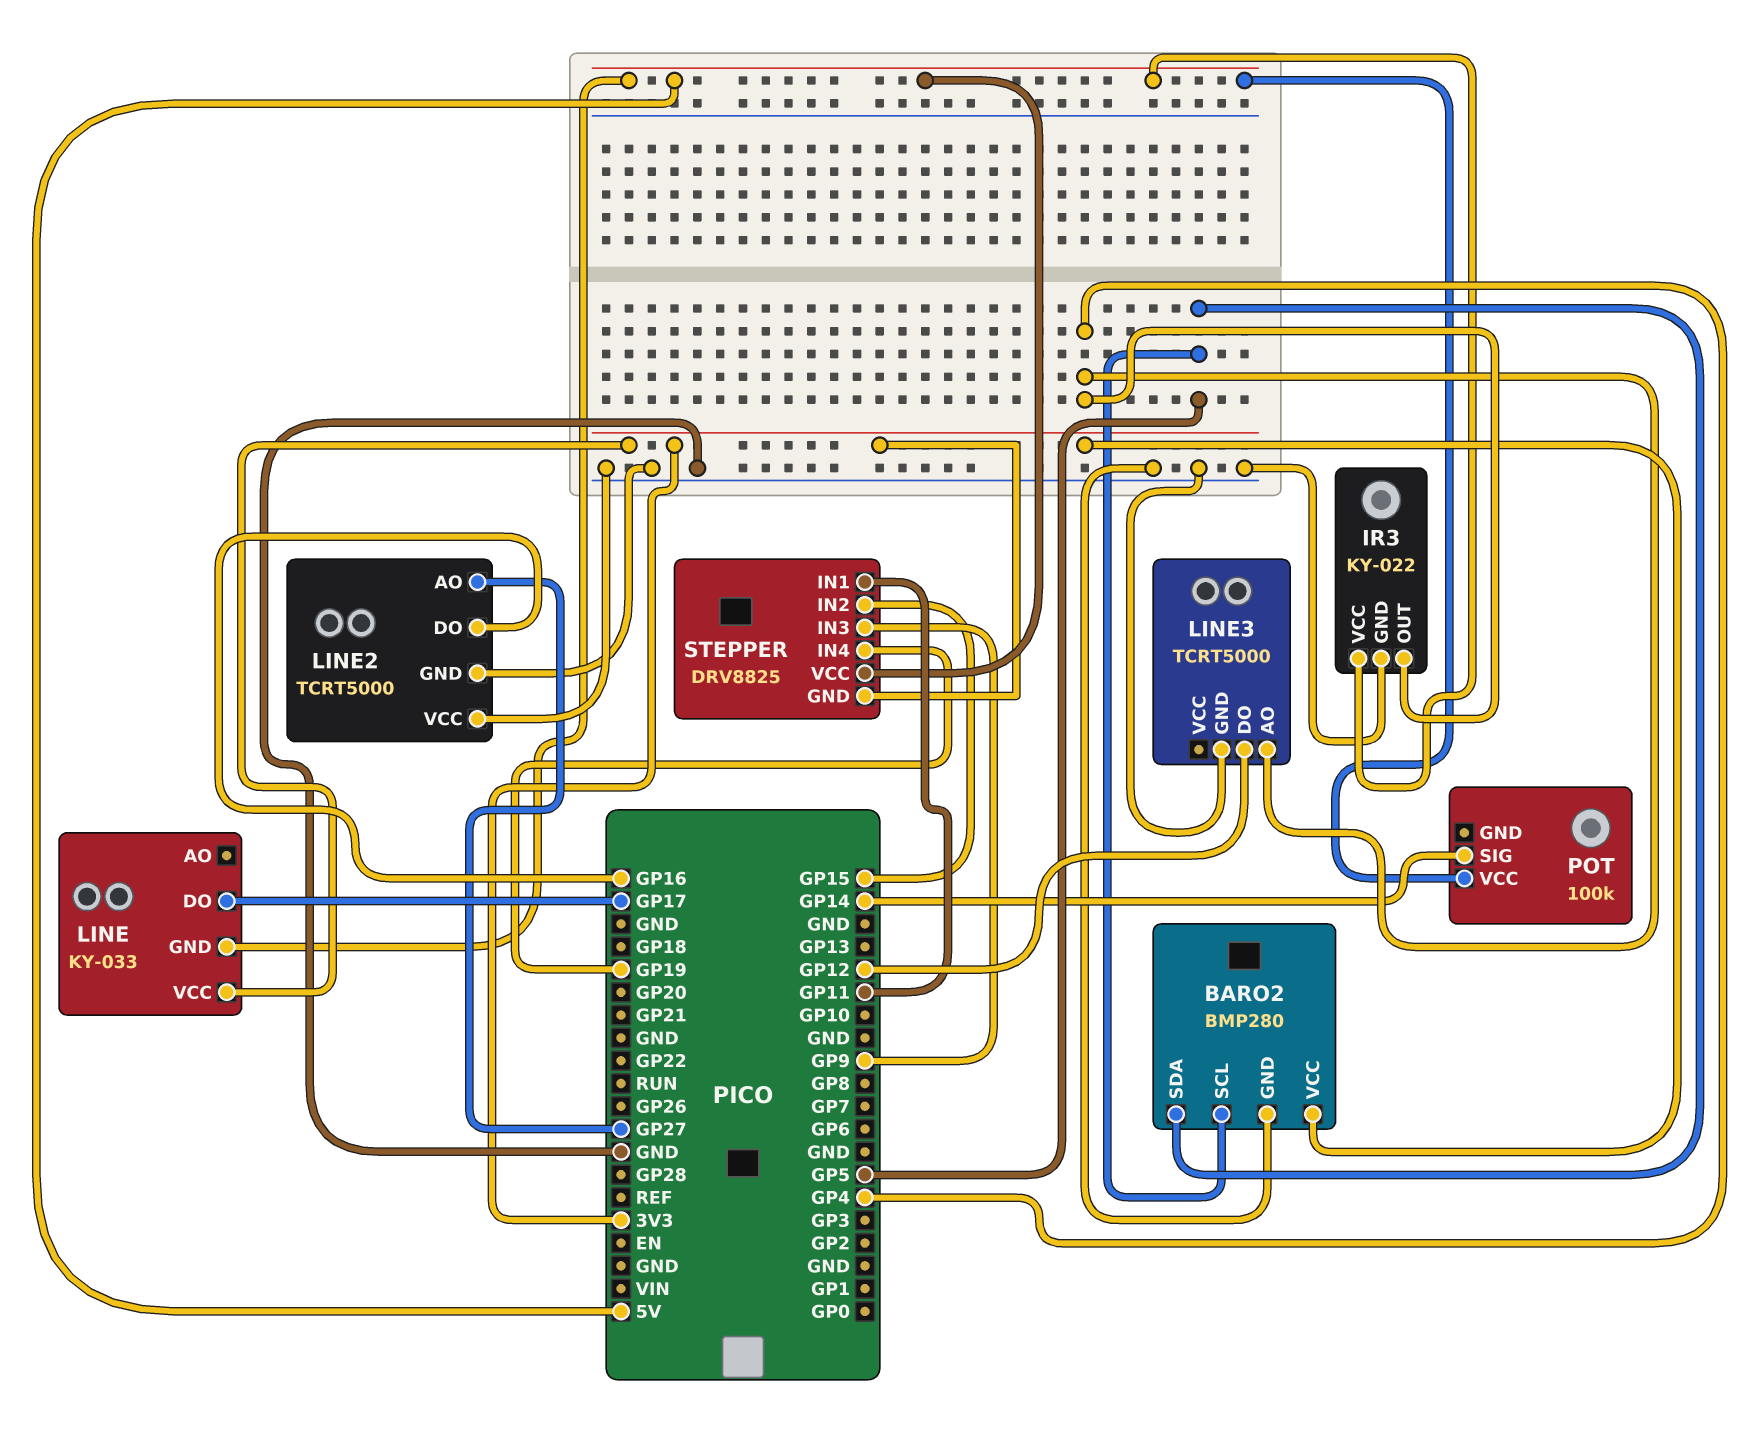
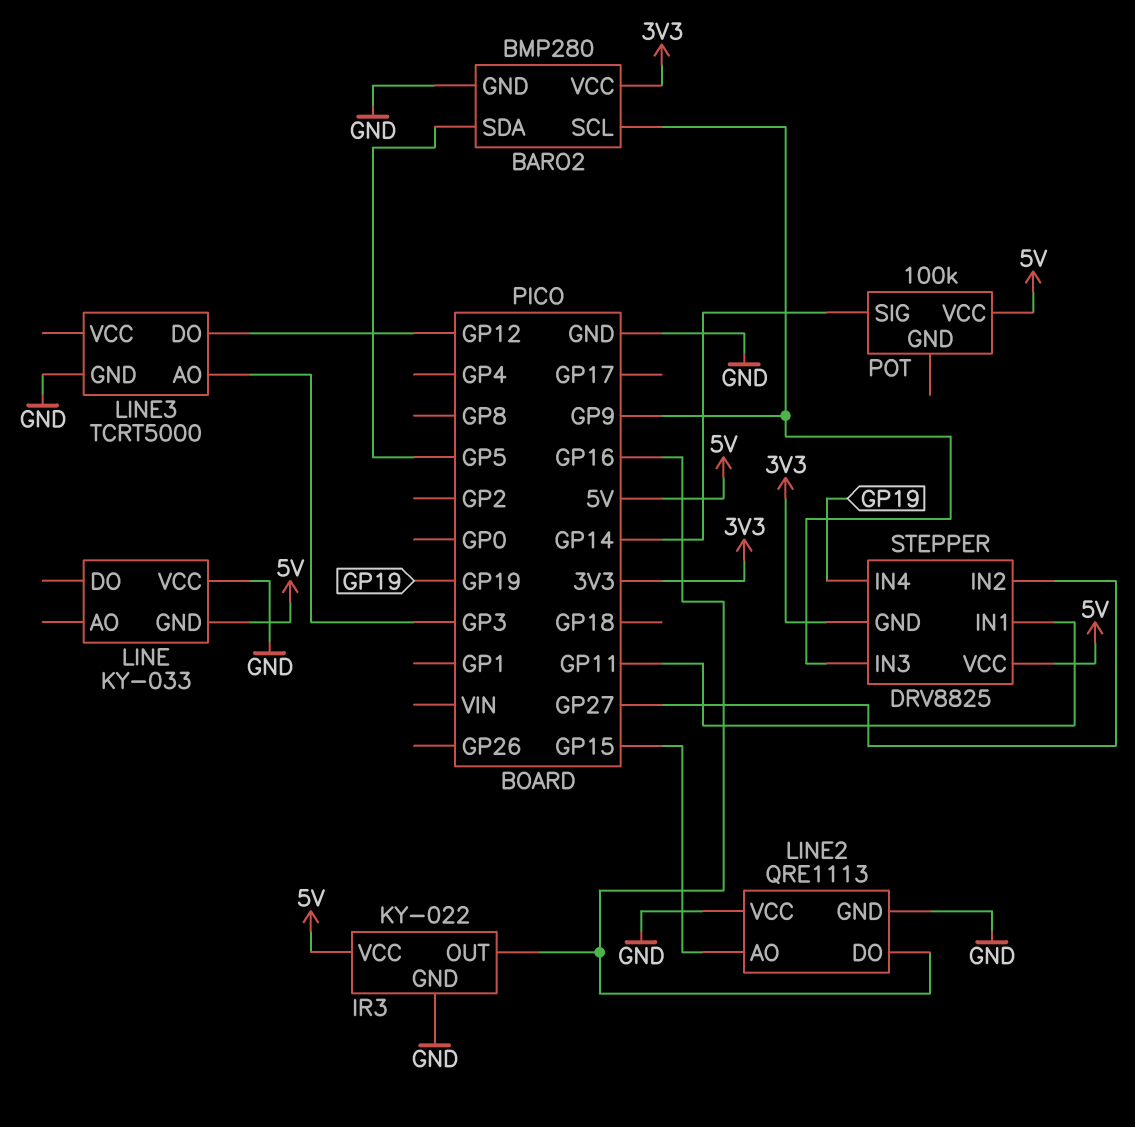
BARO2 pin SCL: GP5 -> GP9
IR3 pin OUT: GP4 -> GP16
LINE pin DO: GP17 -> none
LINE pin VCC: 3V3 -> GND
LINE2: TCRT5000 -> QRE1113
LINE2 pin AO: GP27 -> GP15
LINE3 pin AO: GP4 -> GP3
STEPPER pin IN2: GP15 -> GP27

